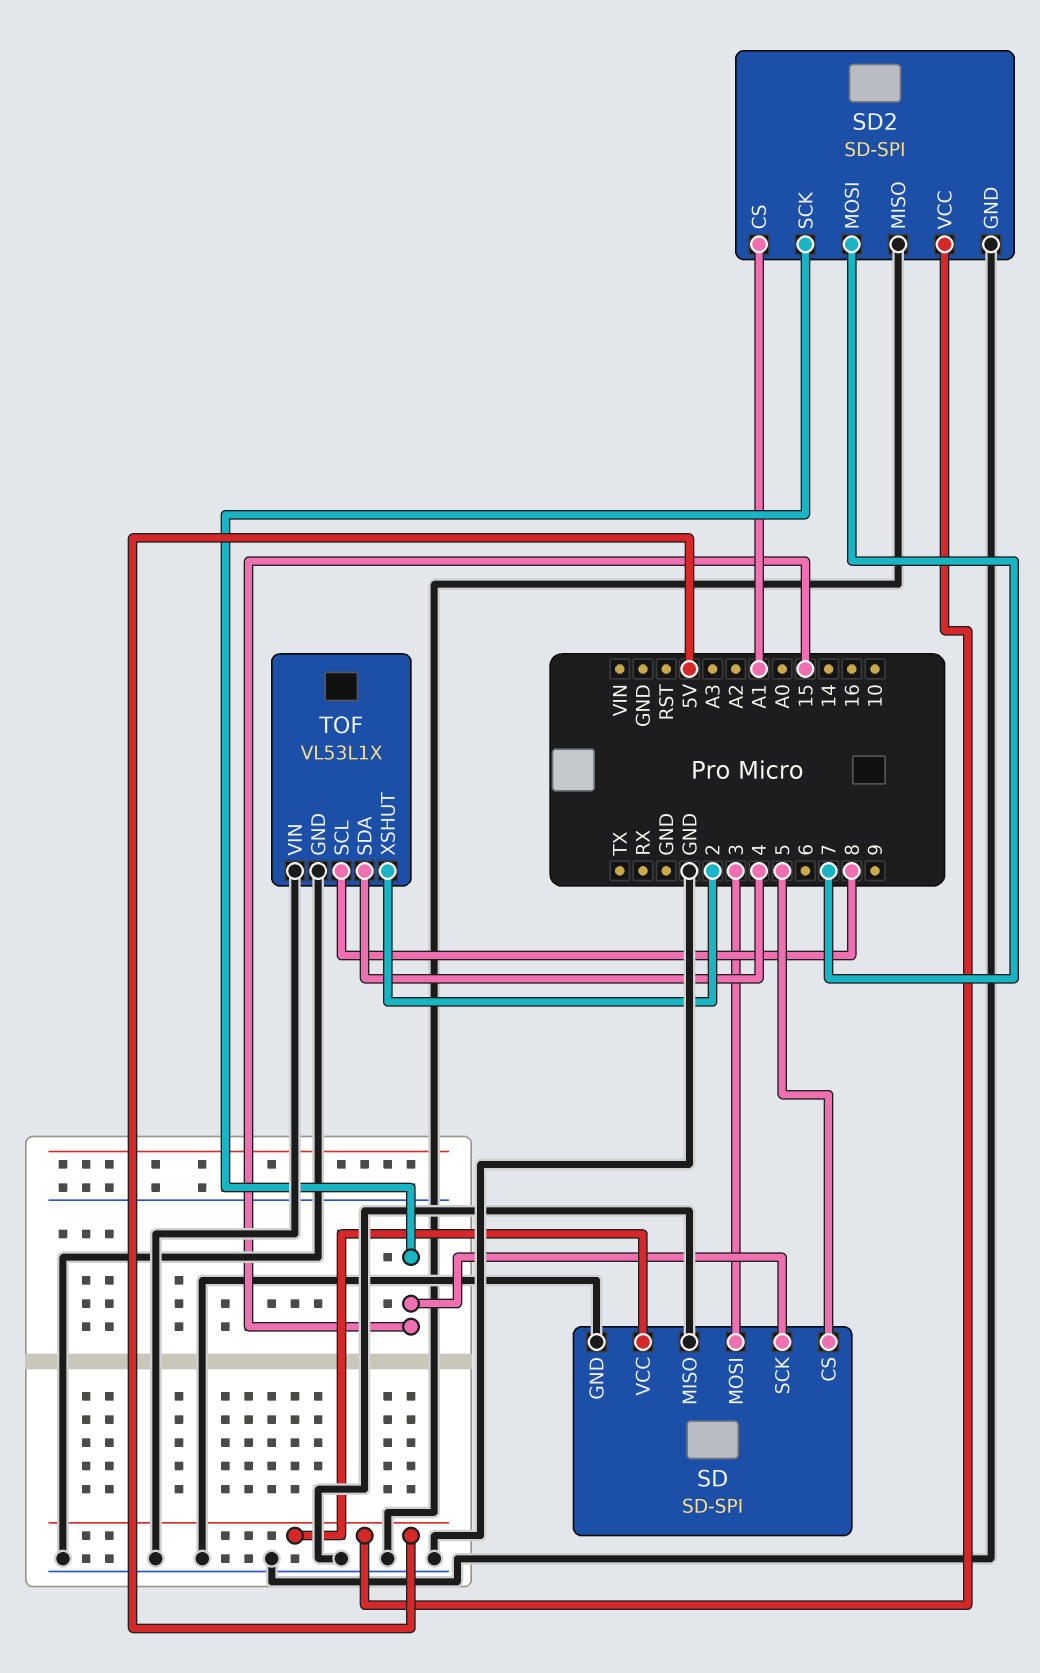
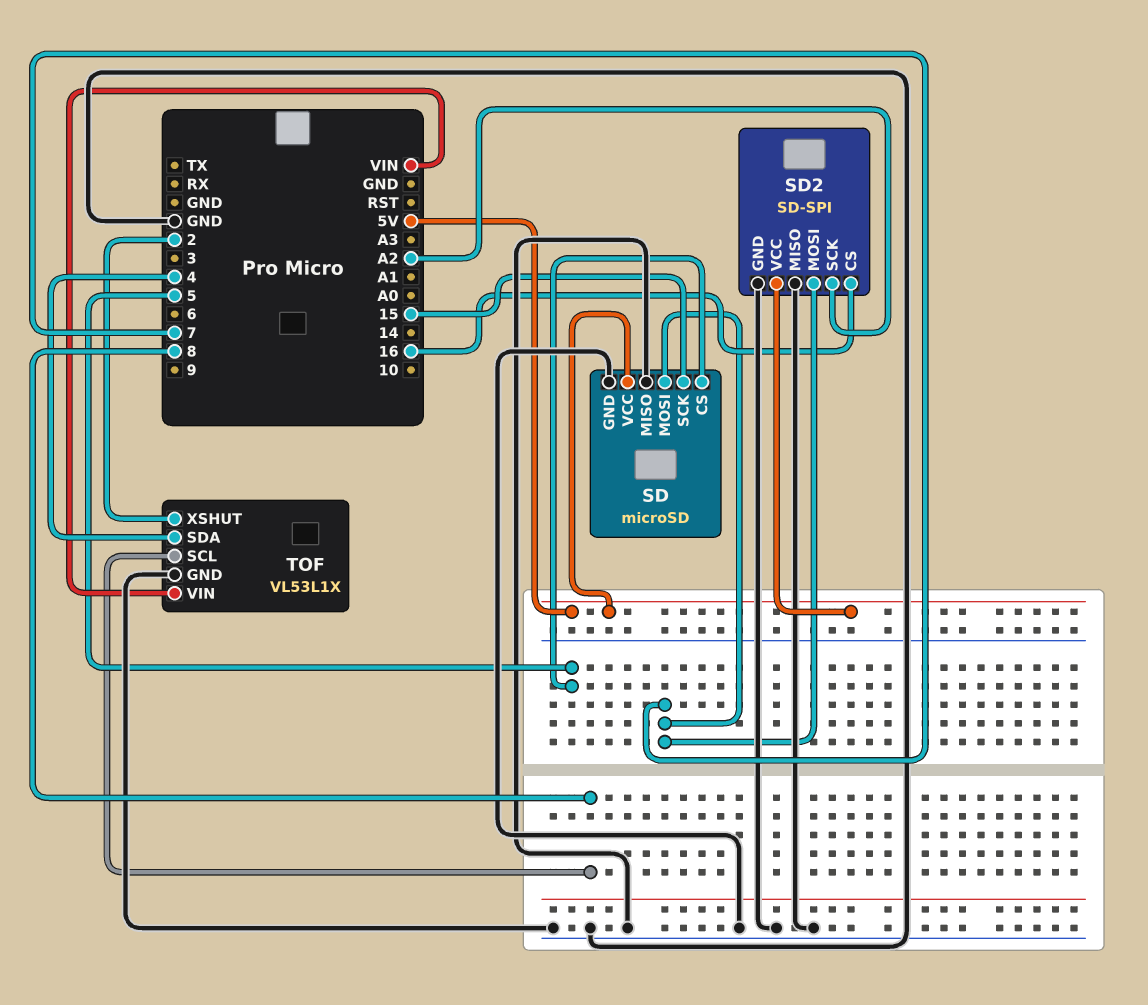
SD: SD-SPI -> microSD
SD pin MOSI: 3 -> 7
SD2 pin CS: A1 -> 16
SD2 pin SCK: 15 -> A2
TOF pin VIN: GND -> VIN

